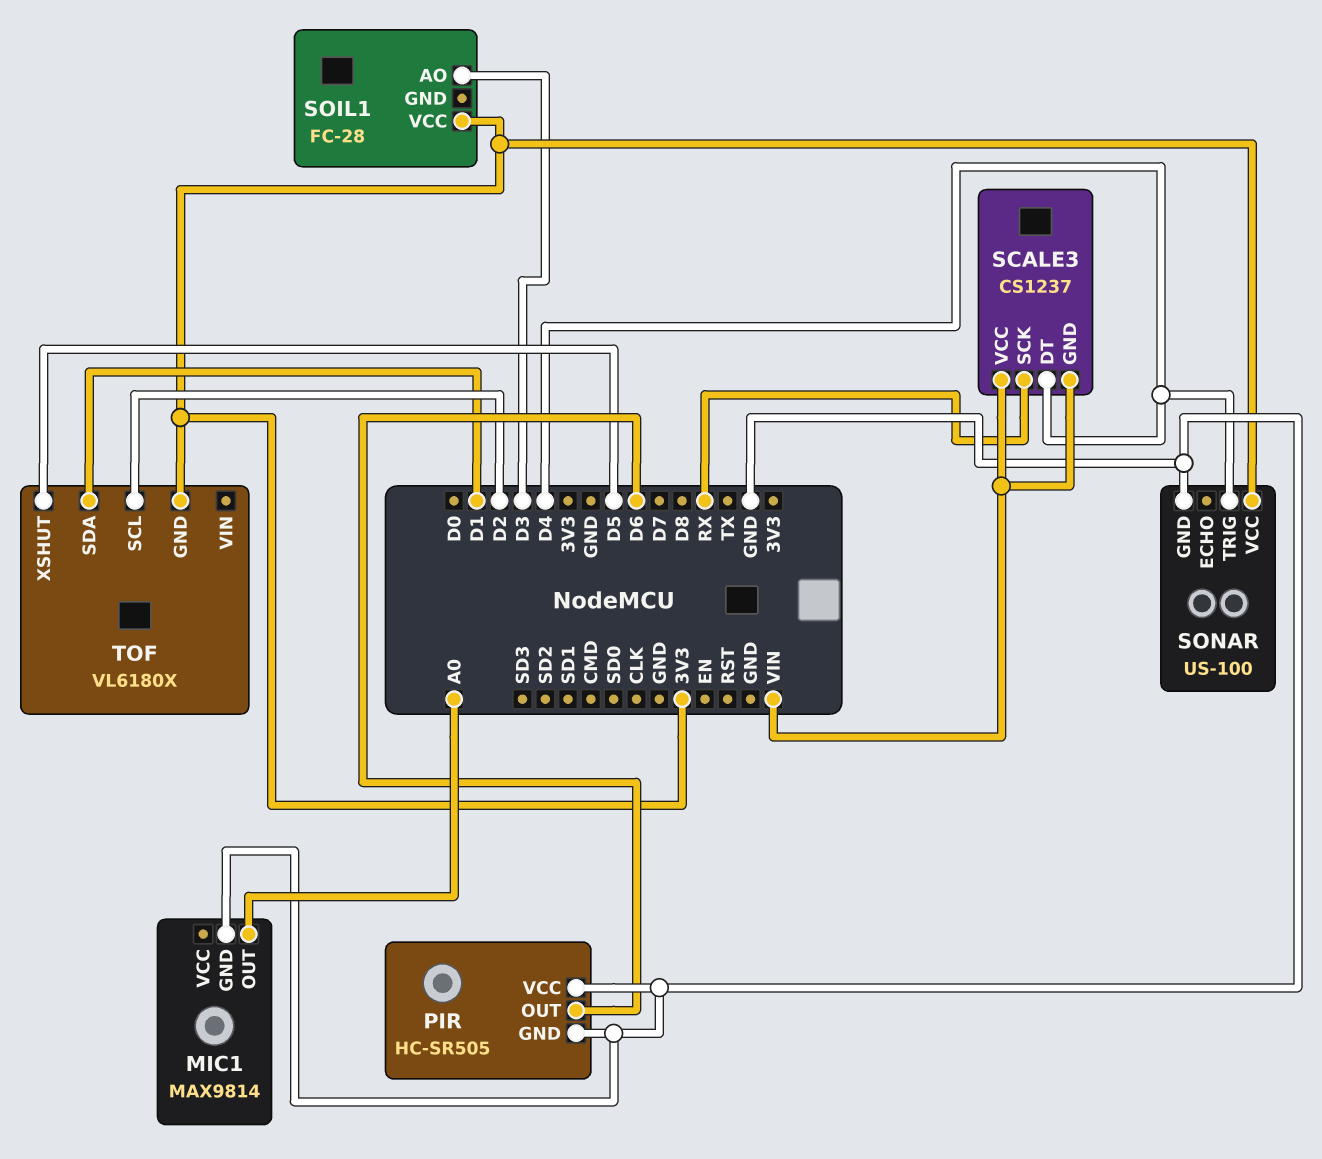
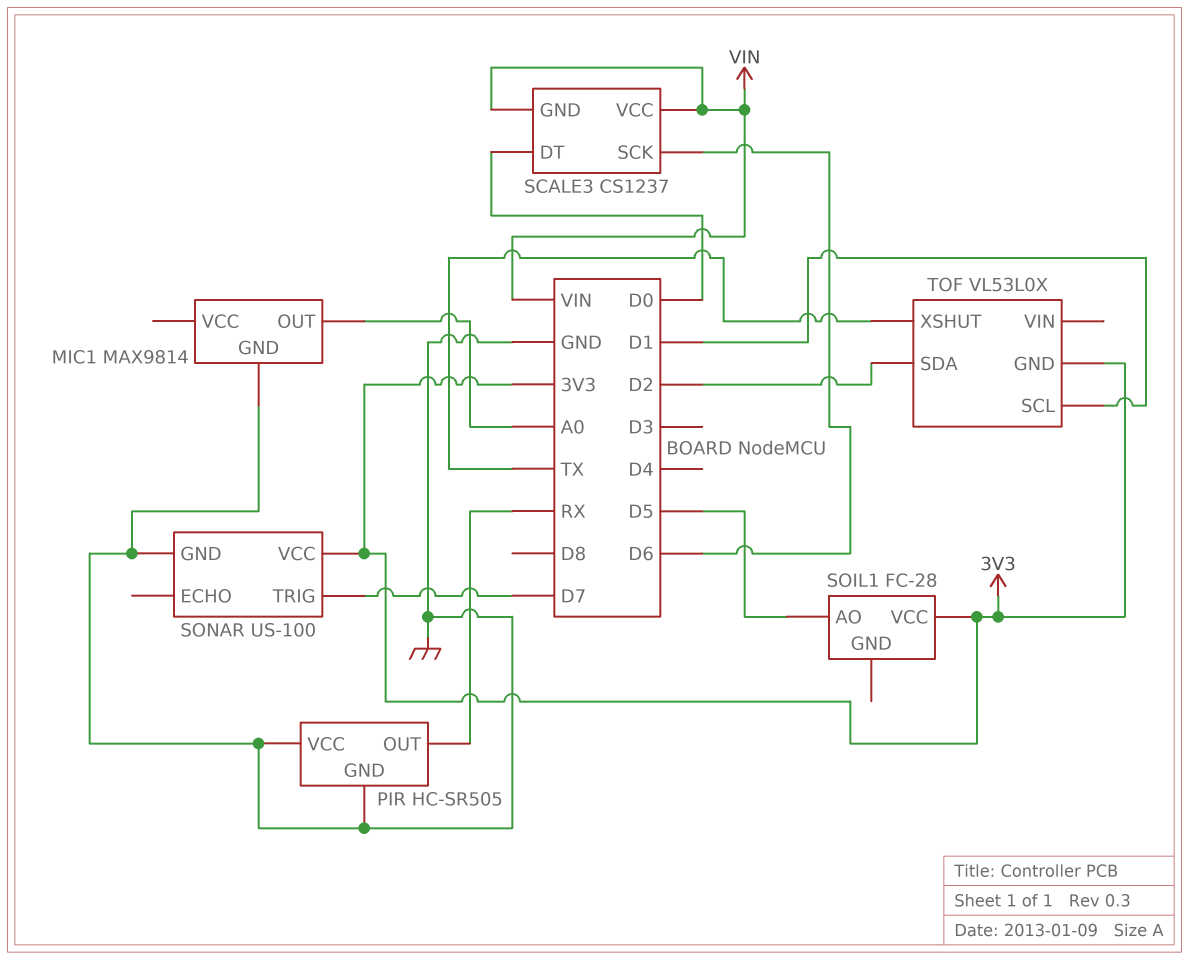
PIR pin OUT: D6 -> RX
SCALE3 pin DT: D4 -> D0
SCALE3 pin SCK: RX -> D6
SOIL1 pin AO: D3 -> D5
SONAR pin TRIG: D4 -> D7
TOF: VL6180X -> VL53L0X
TOF pin SCL: D2 -> D1
TOF pin SDA: D1 -> D2
TOF pin XSHUT: D5 -> TX

